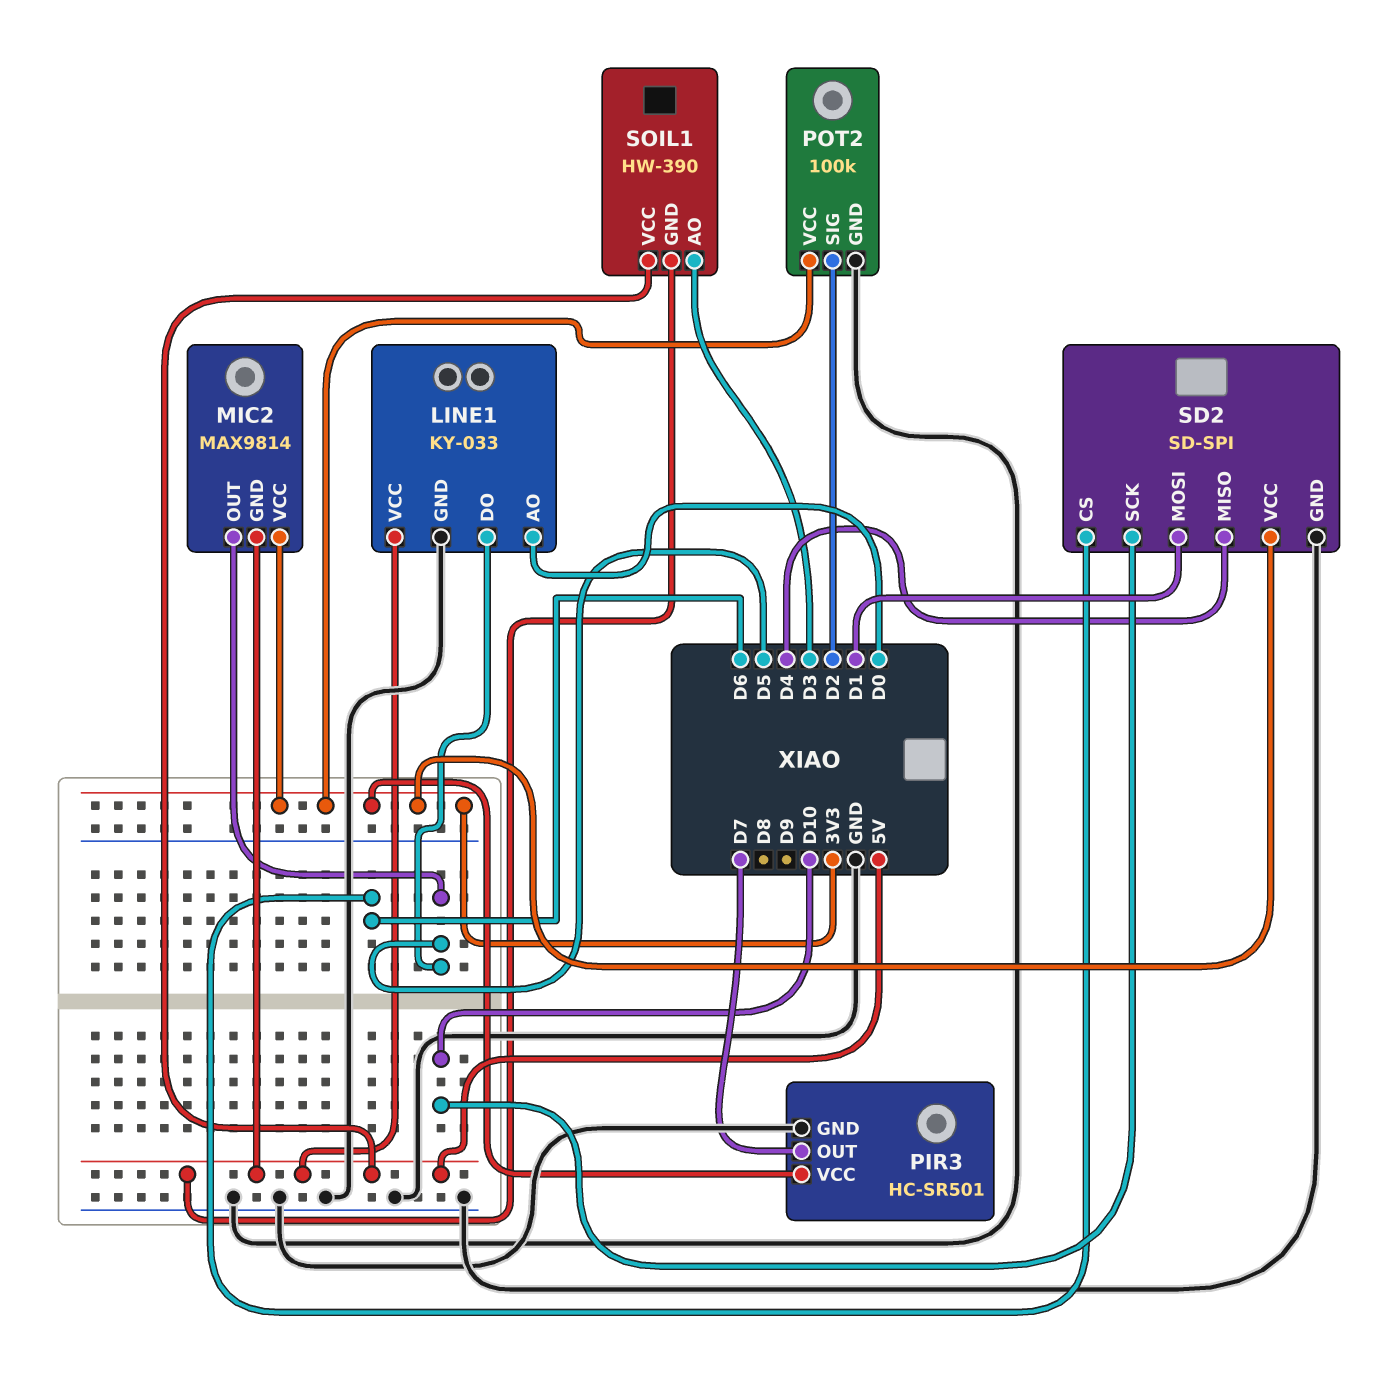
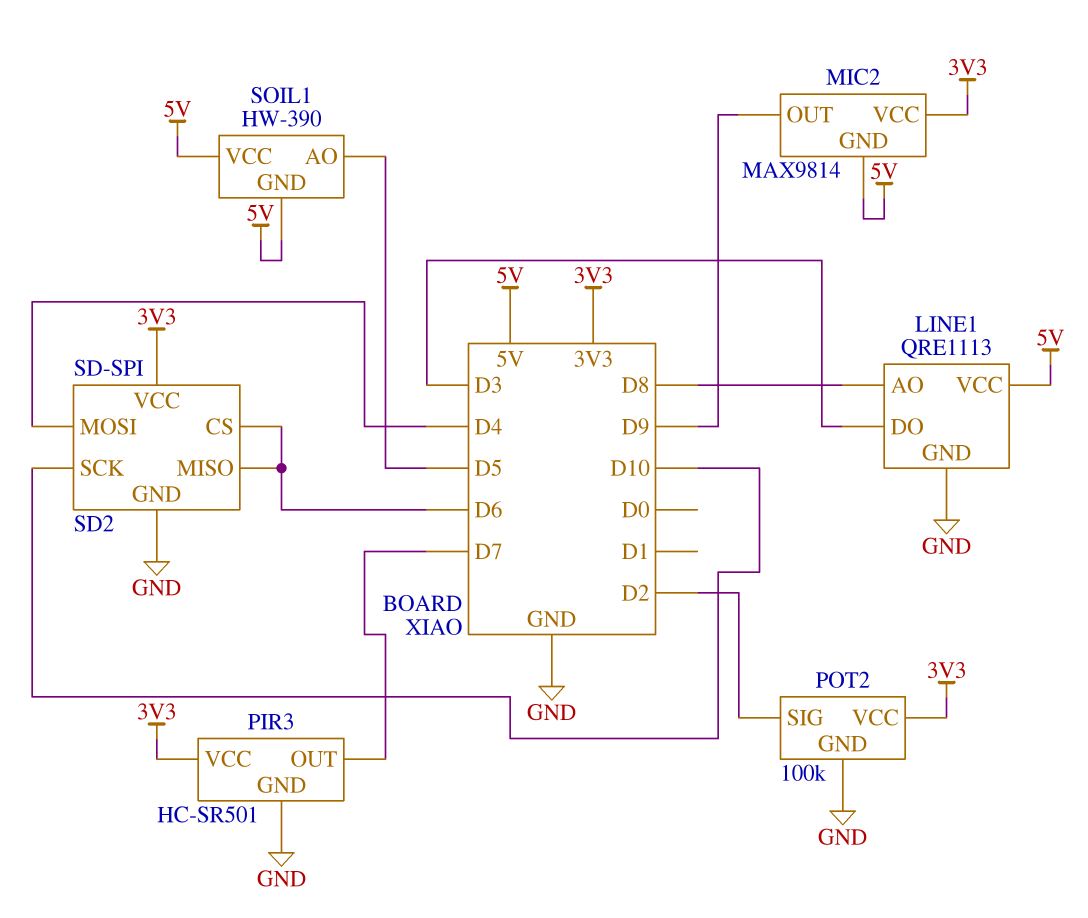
LINE1: KY-033 -> QRE1113
LINE1 pin AO: D0 -> D8
LINE1 pin DO: D5 -> D3
MIC2 pin OUT: D5 -> D9
SD2 pin MISO: D4 -> D6
SD2 pin MOSI: D1 -> D4
SOIL1 pin AO: D3 -> D5

